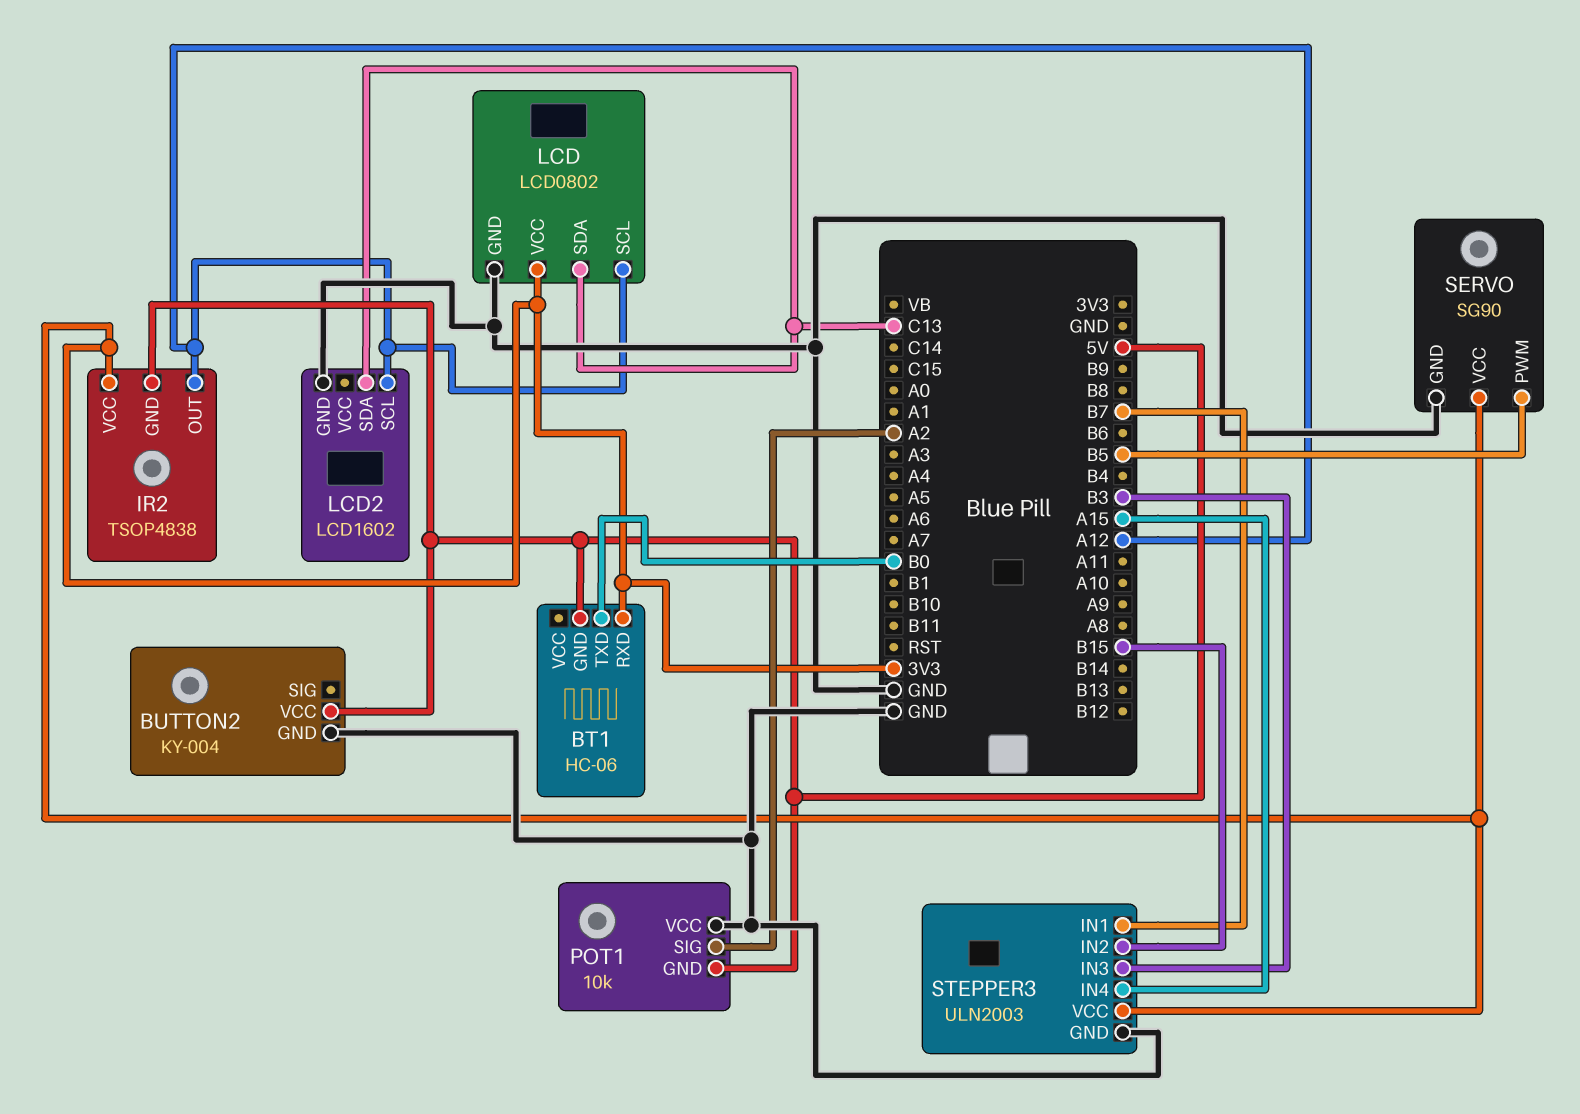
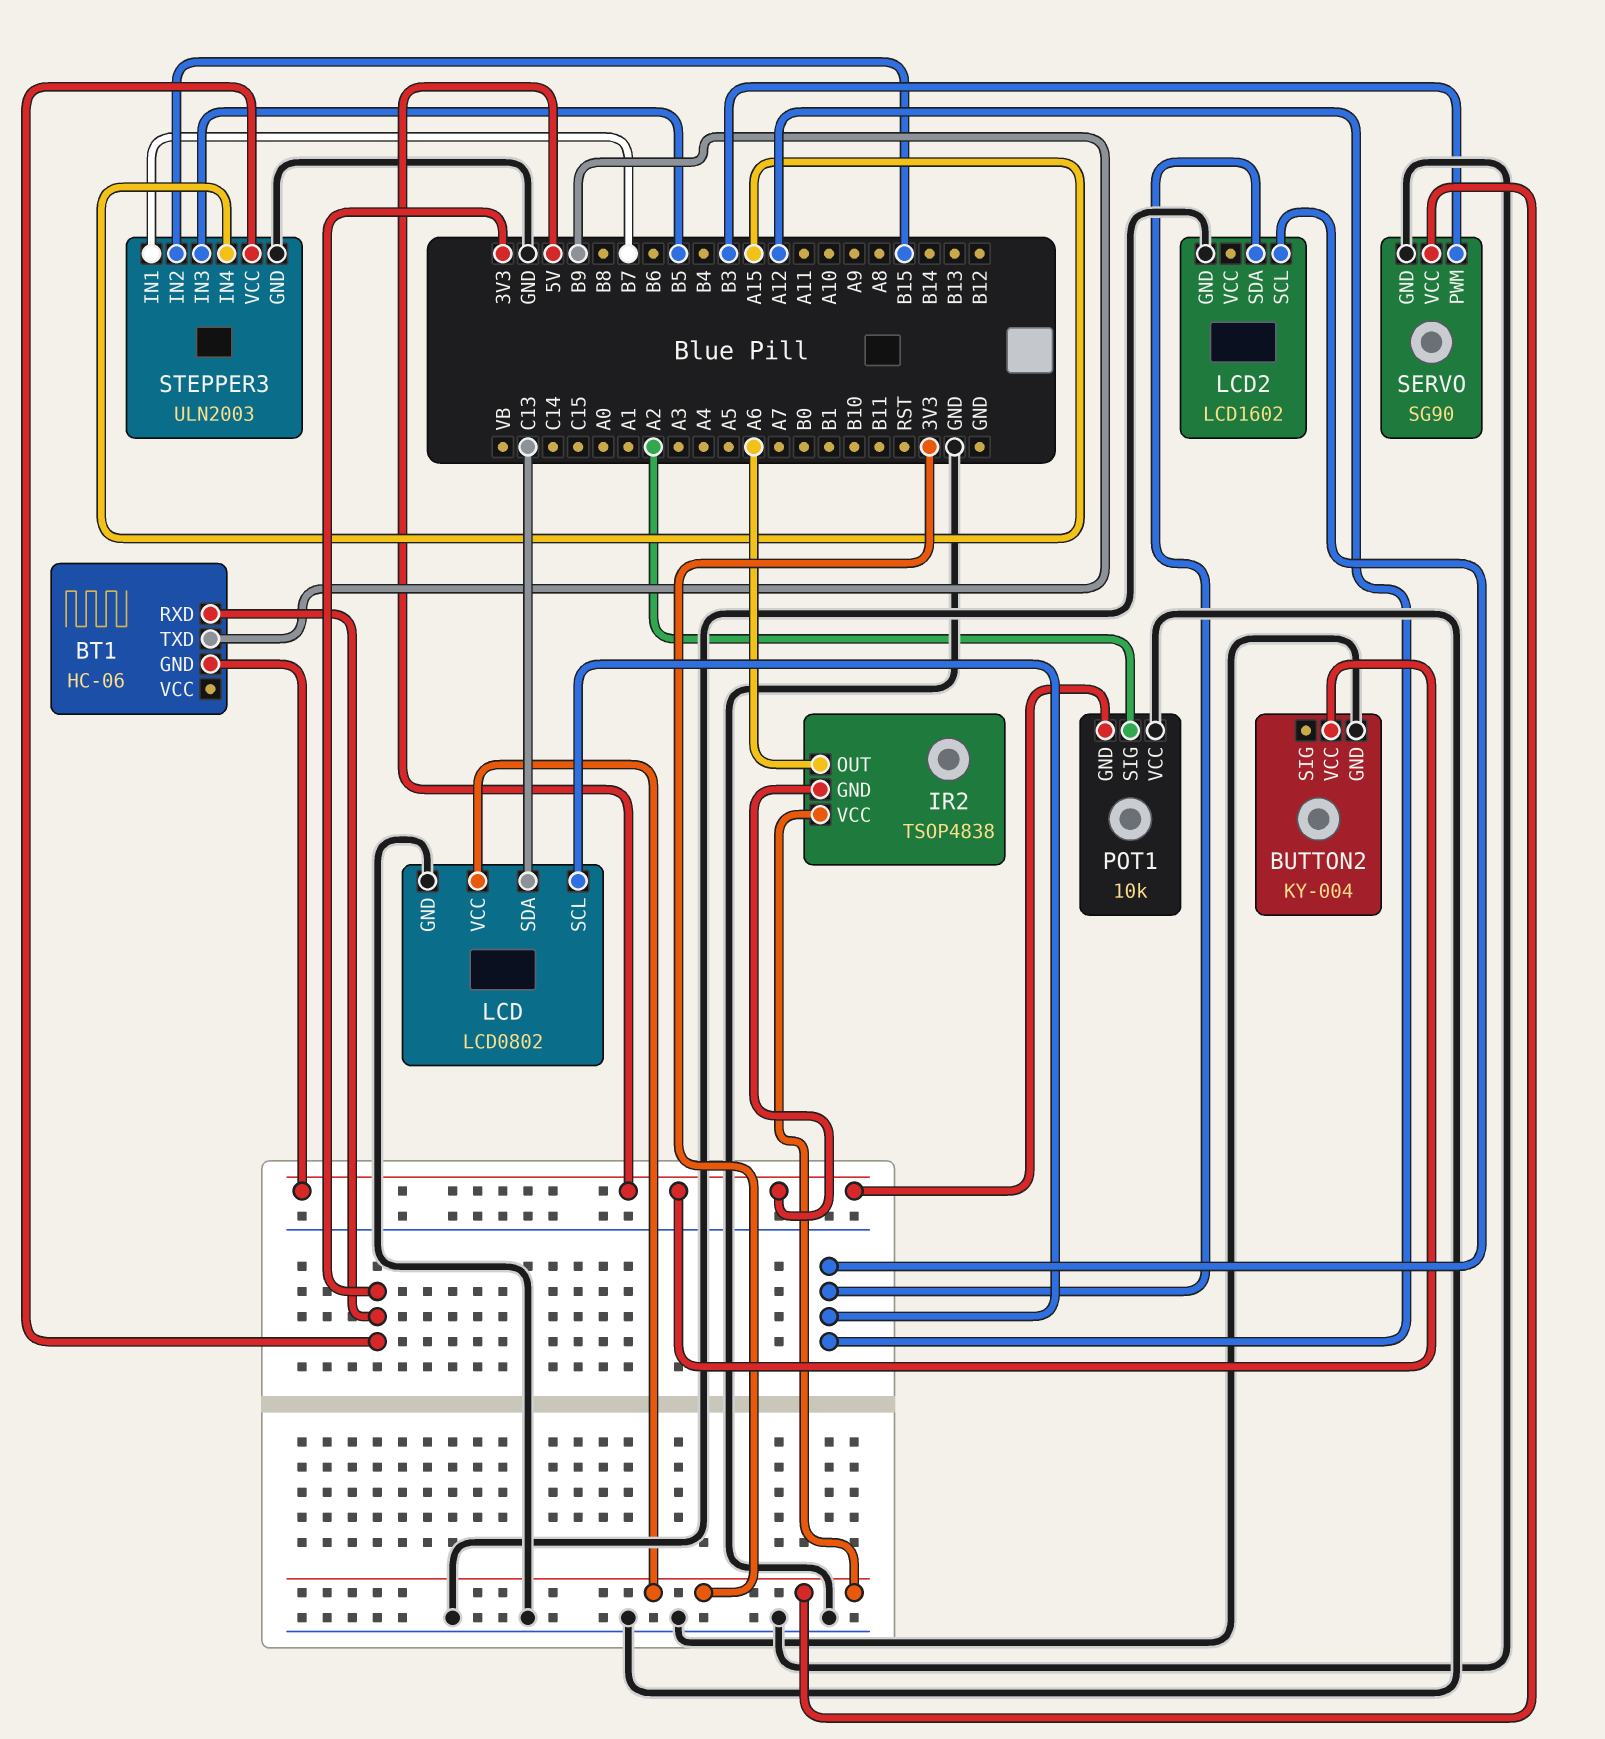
BT1 pin TXD: B0 -> B9
IR2 pin OUT: A12 -> A6
LCD2 pin SDA: C13 -> A12
SERVO pin PWM: B5 -> B3
STEPPER3 pin IN3: B3 -> B5

